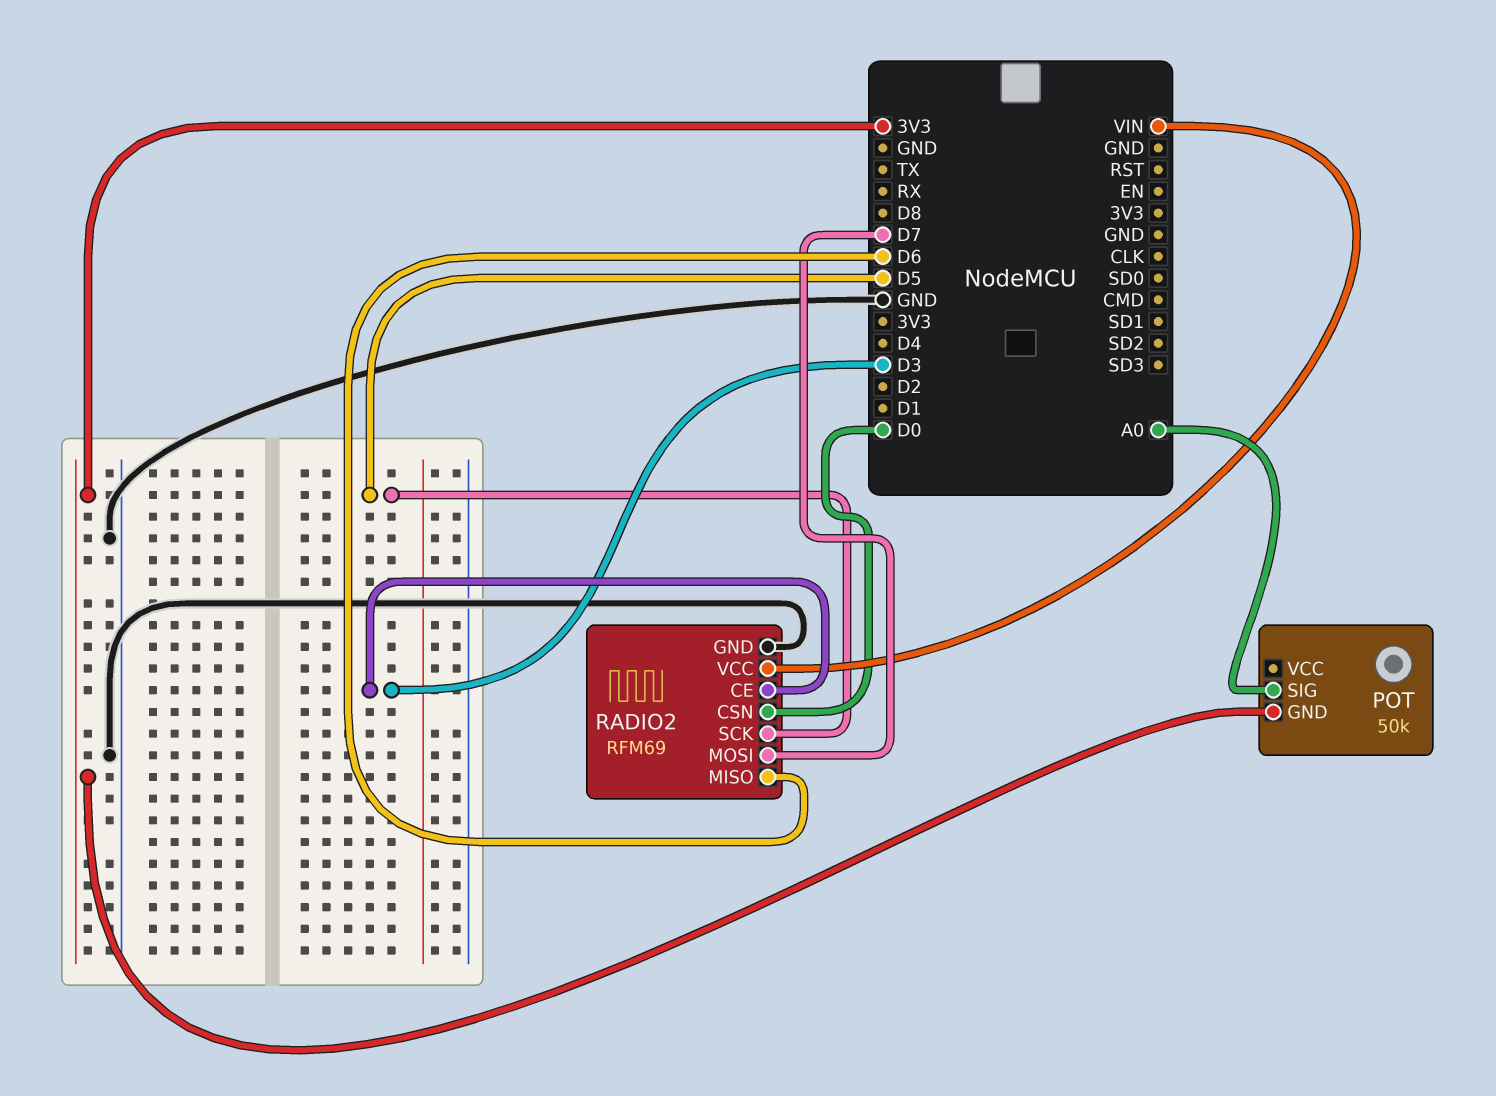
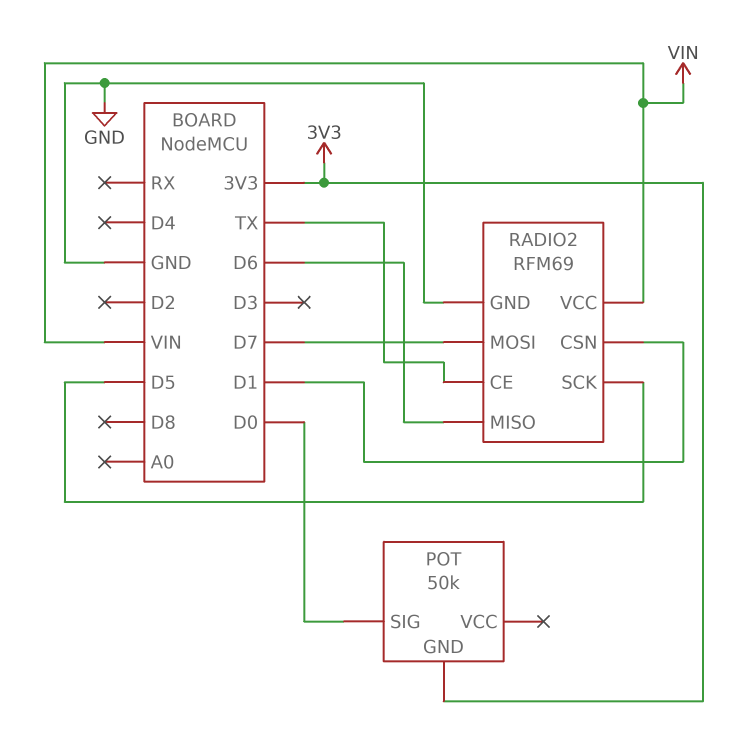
POT pin SIG: A0 -> D0
RADIO2 pin CE: D3 -> TX
RADIO2 pin CSN: D0 -> D1

